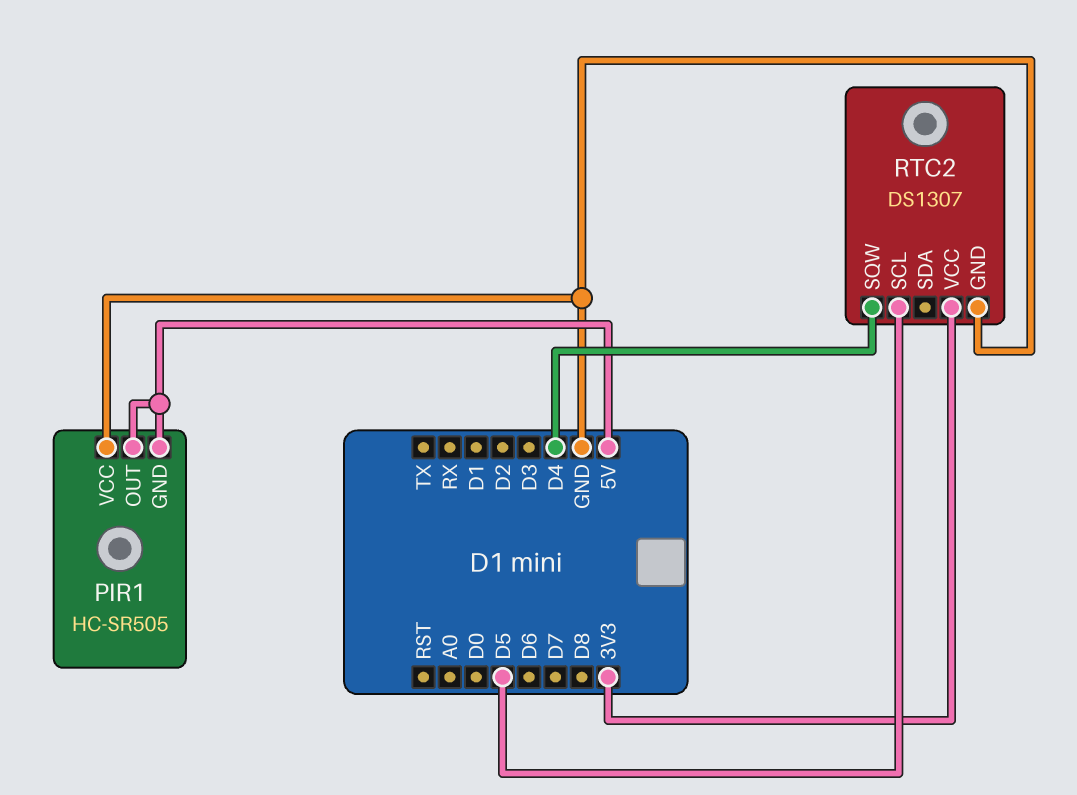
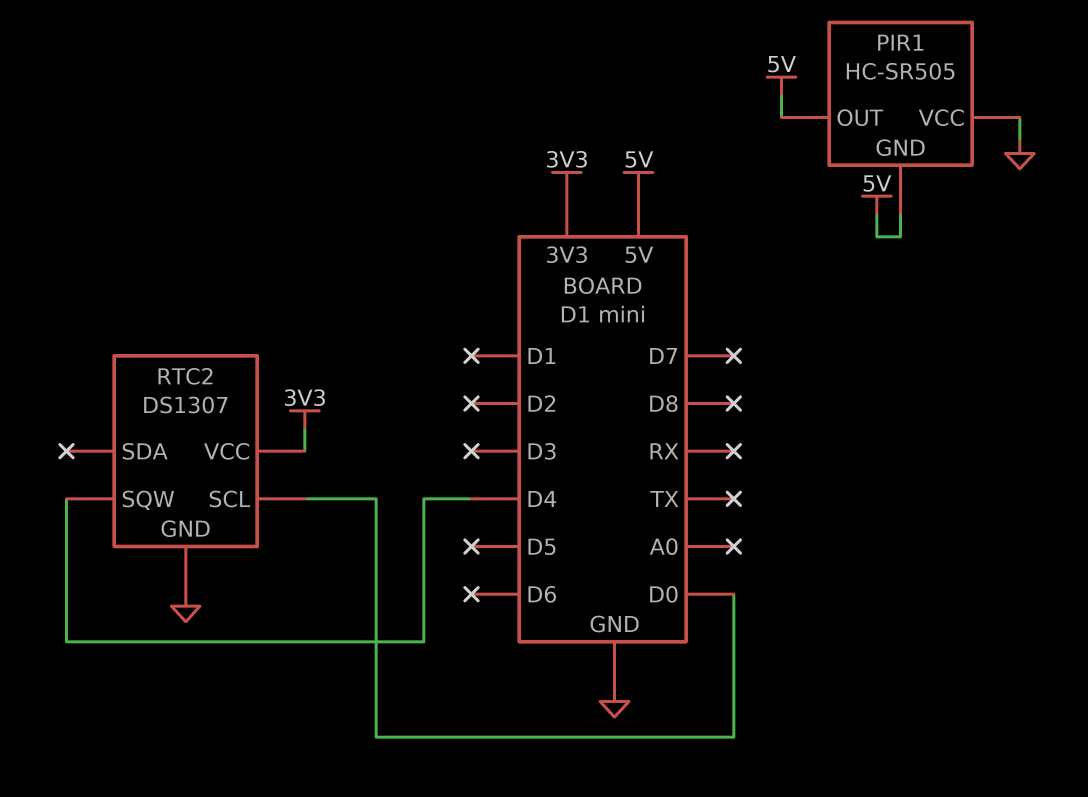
RTC2 pin SCL: D5 -> D0

